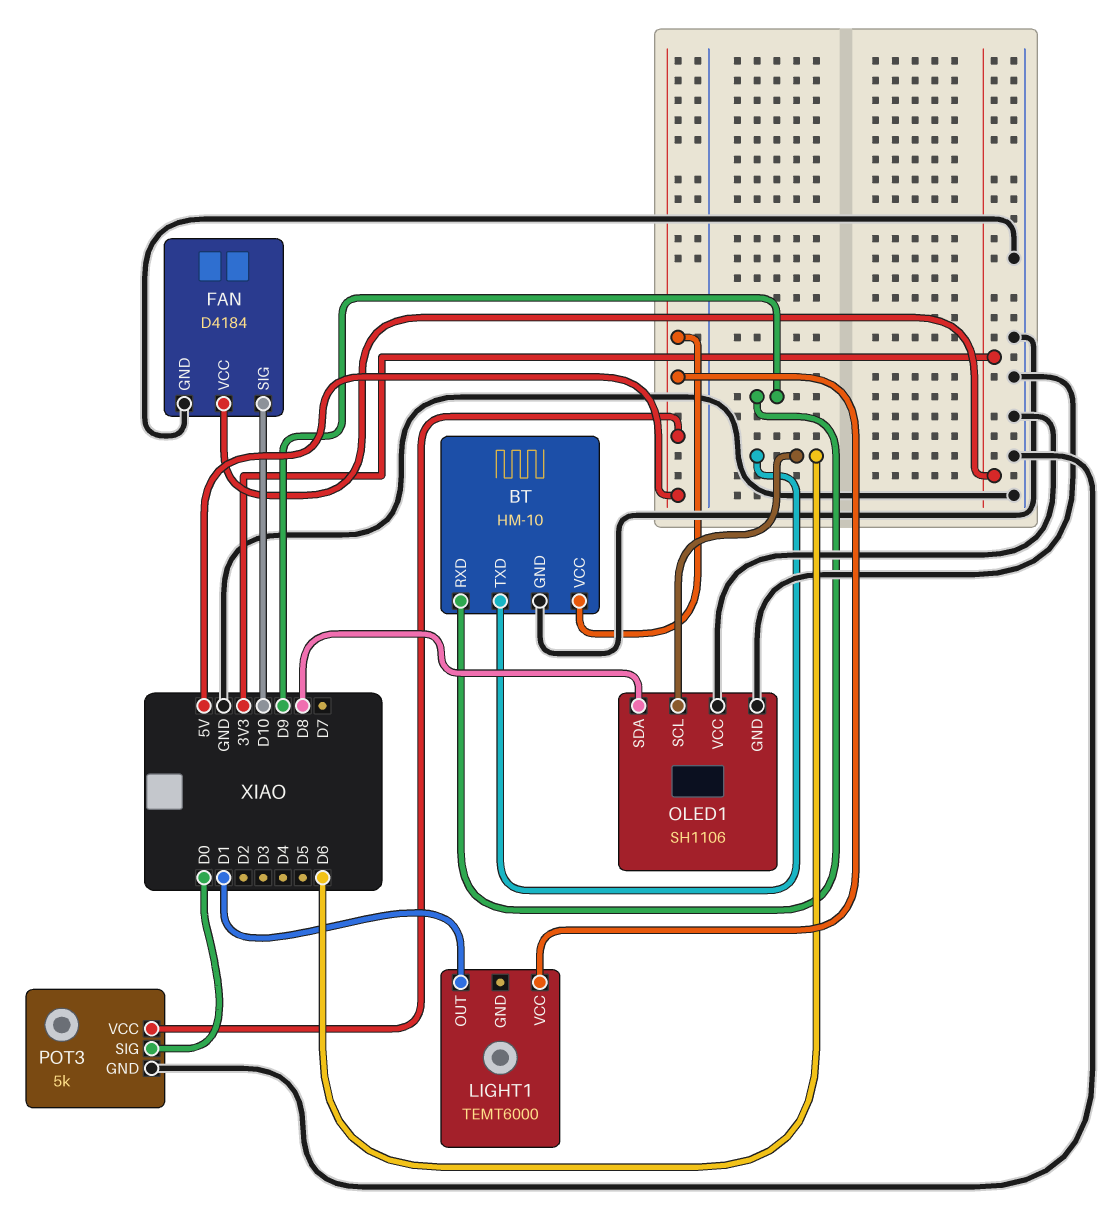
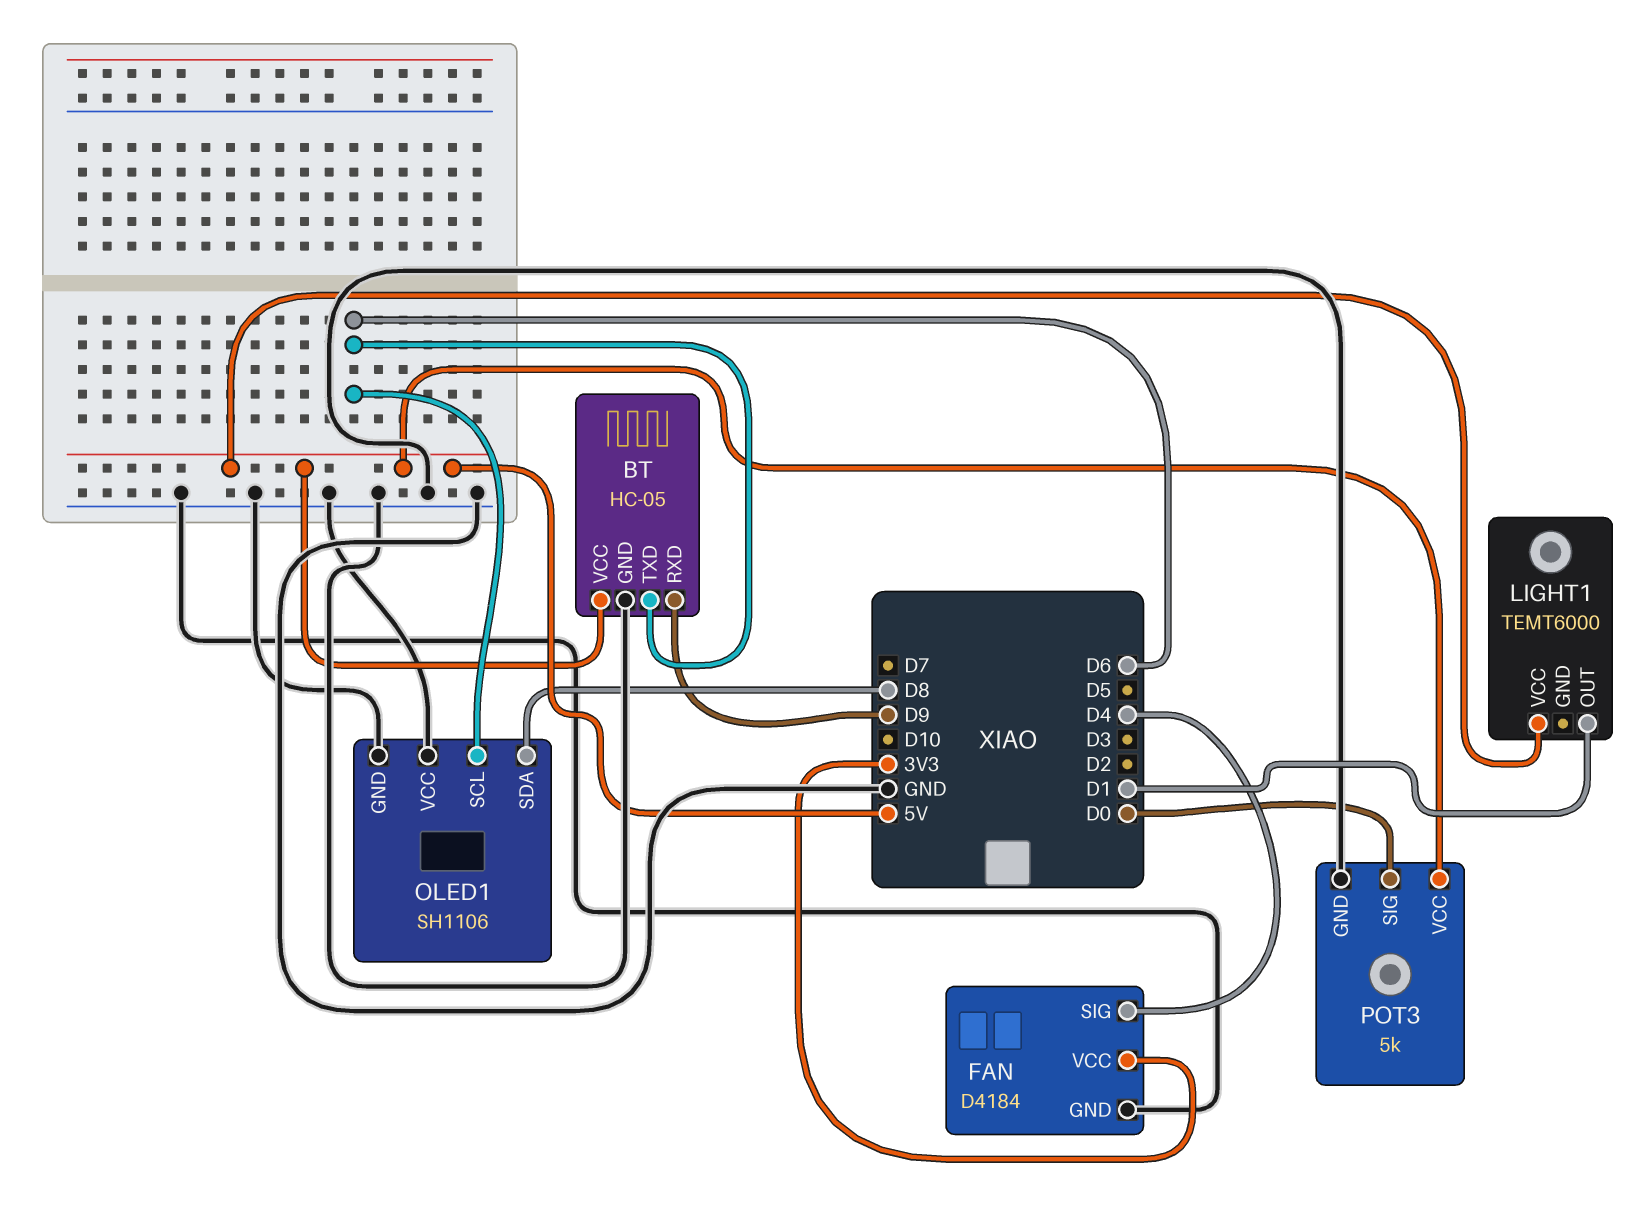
BT: HM-10 -> HC-05
FAN pin SIG: D10 -> D4

